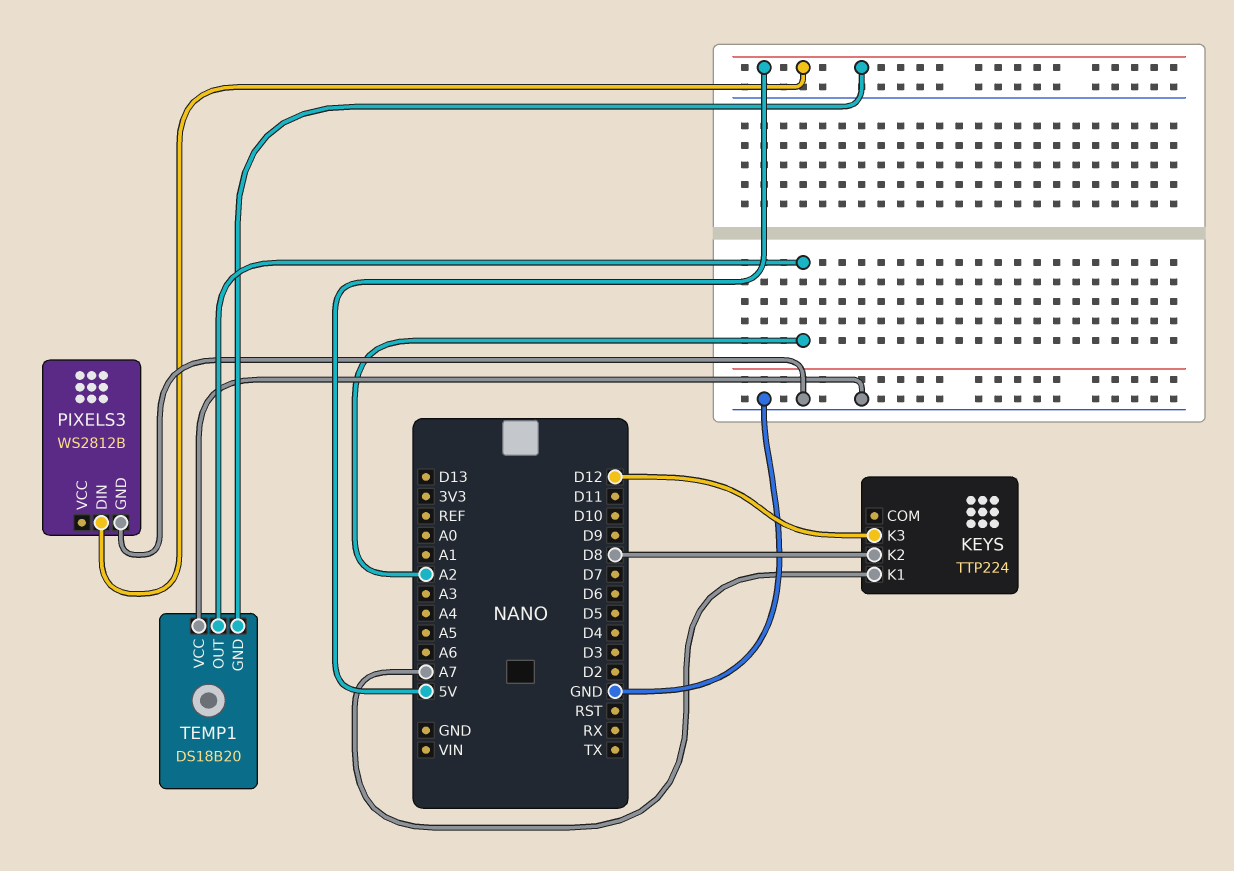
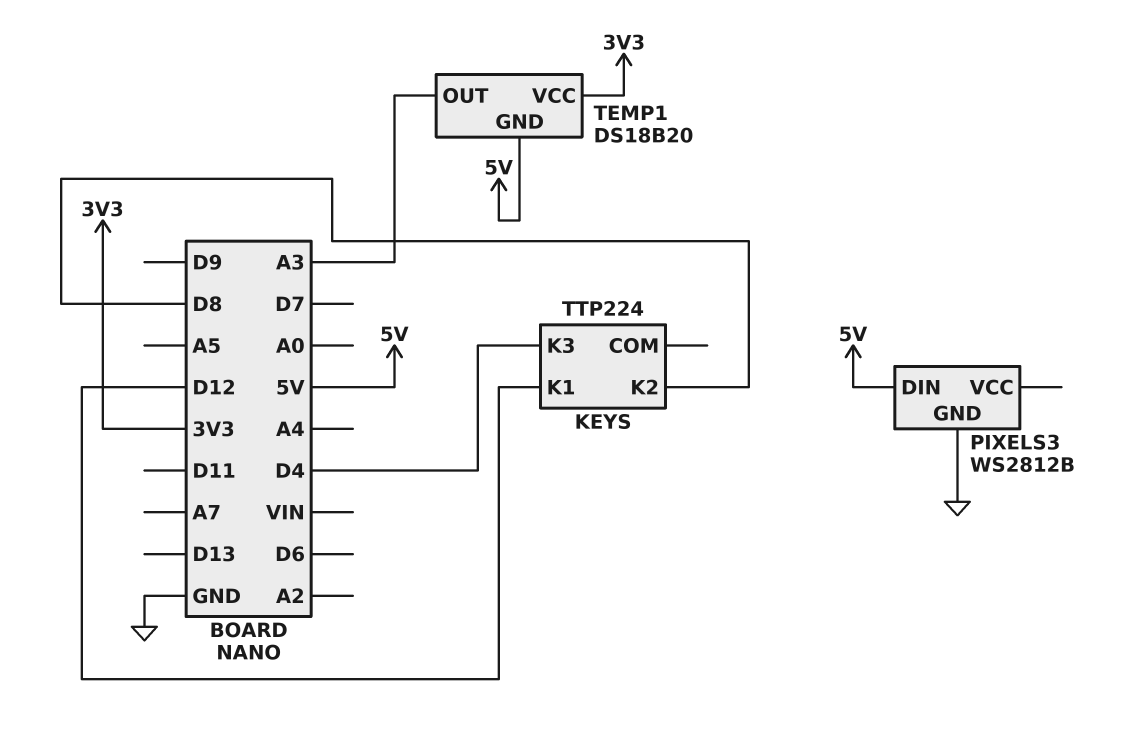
KEYS pin K1: A7 -> D12
KEYS pin K3: D12 -> D4
TEMP1 pin OUT: A2 -> A3
TEMP1 pin VCC: GND -> 3V3

